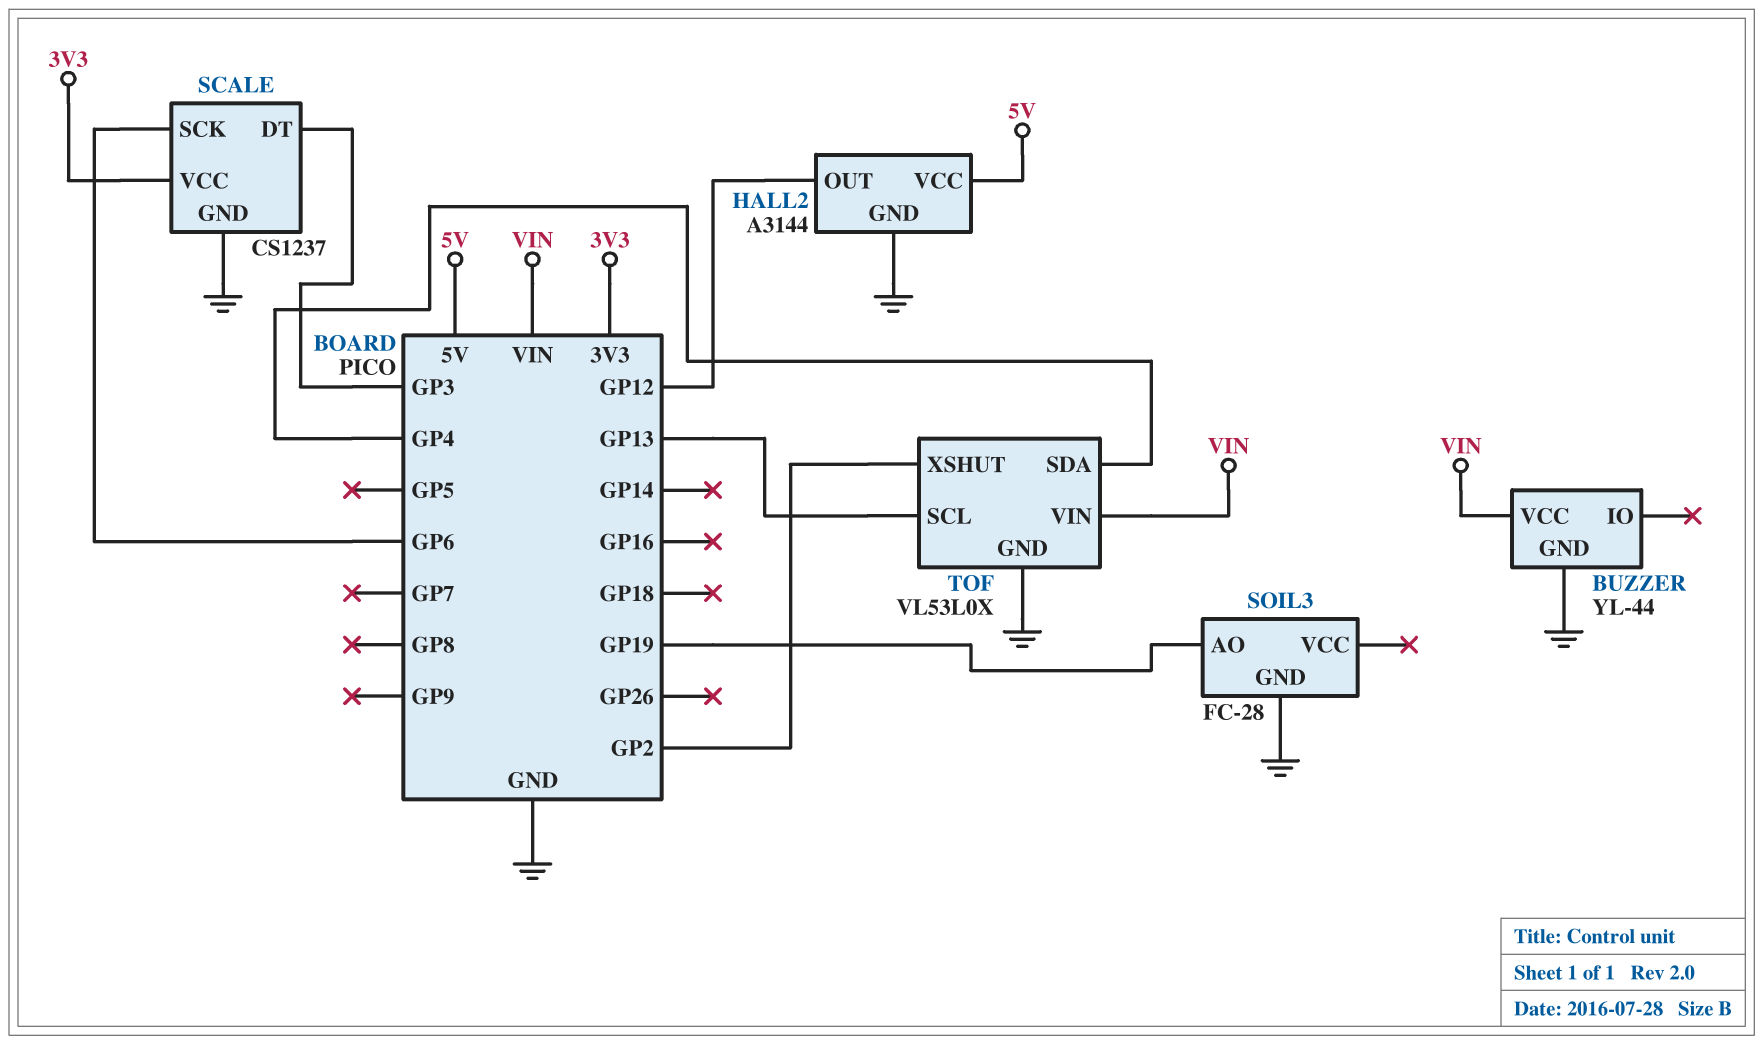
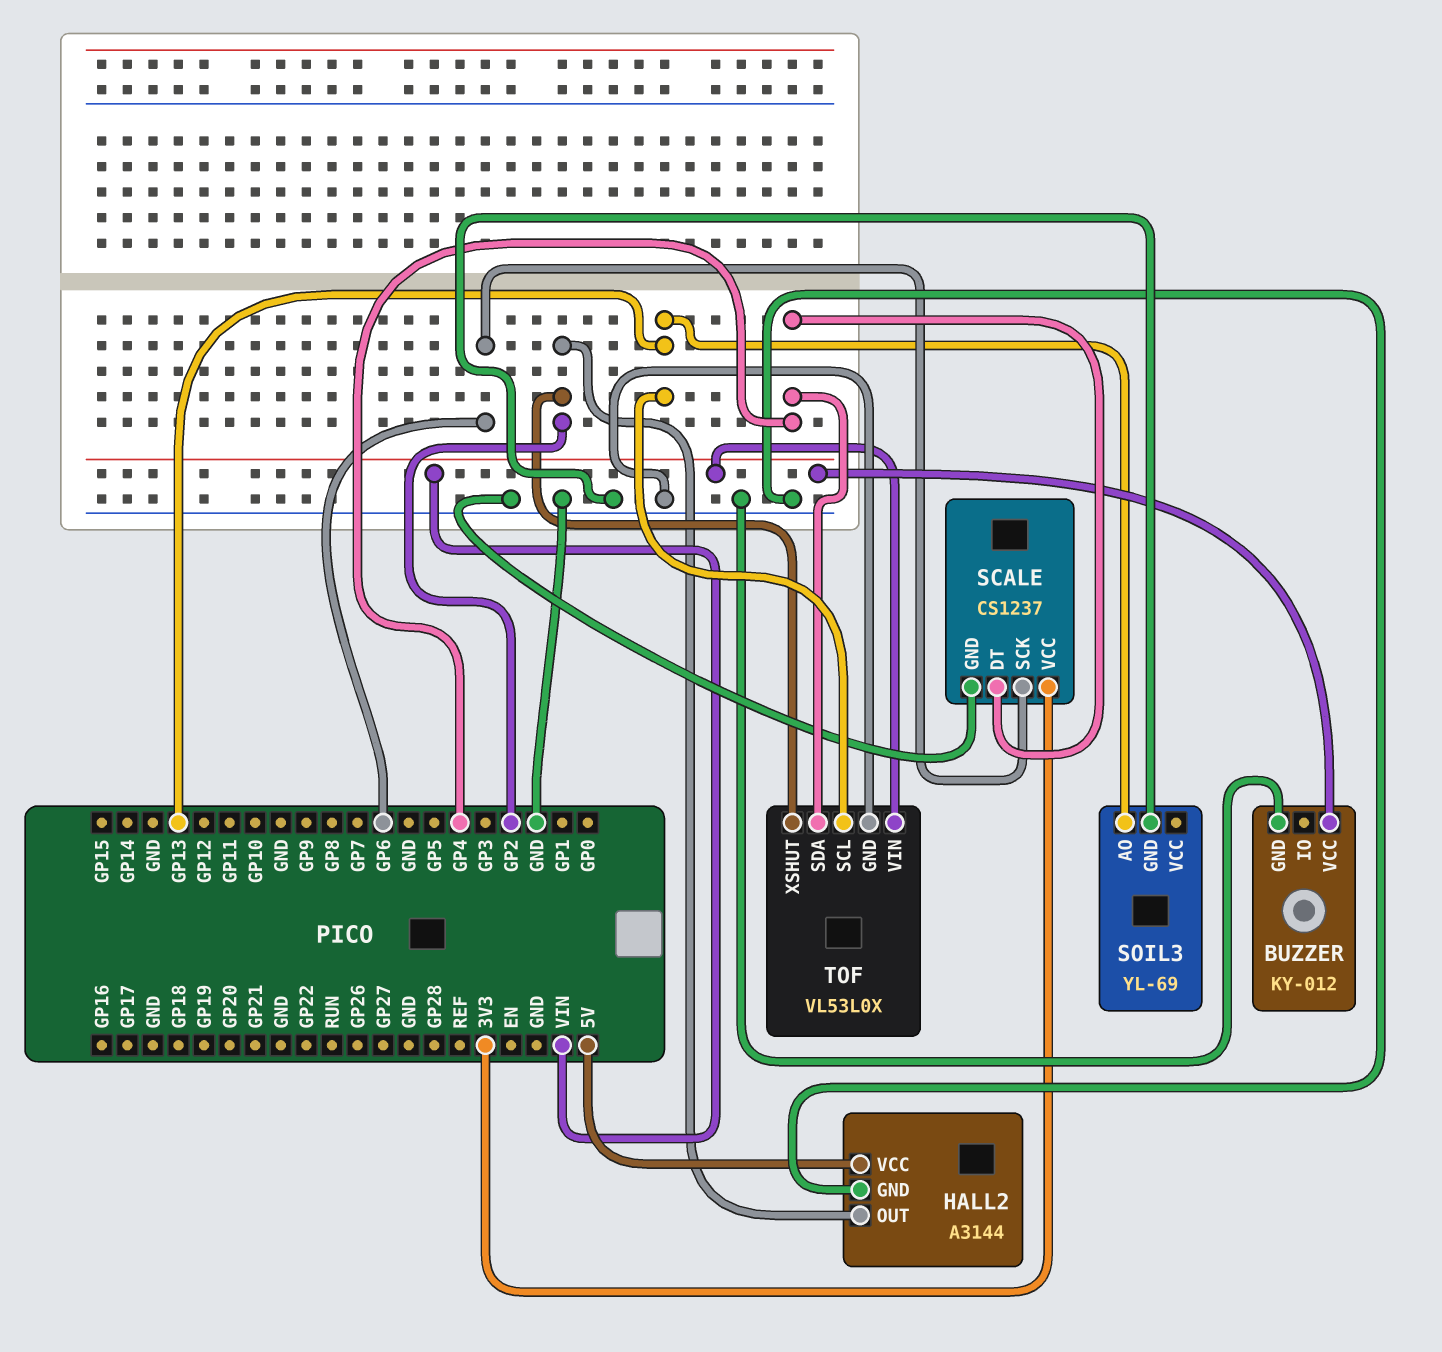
BUZZER: YL-44 -> KY-012
HALL2 pin OUT: GP12 -> GP2
SCALE pin DT: GP3 -> GP4
SOIL3: FC-28 -> YL-69
SOIL3 pin AO: GP19 -> GP13

